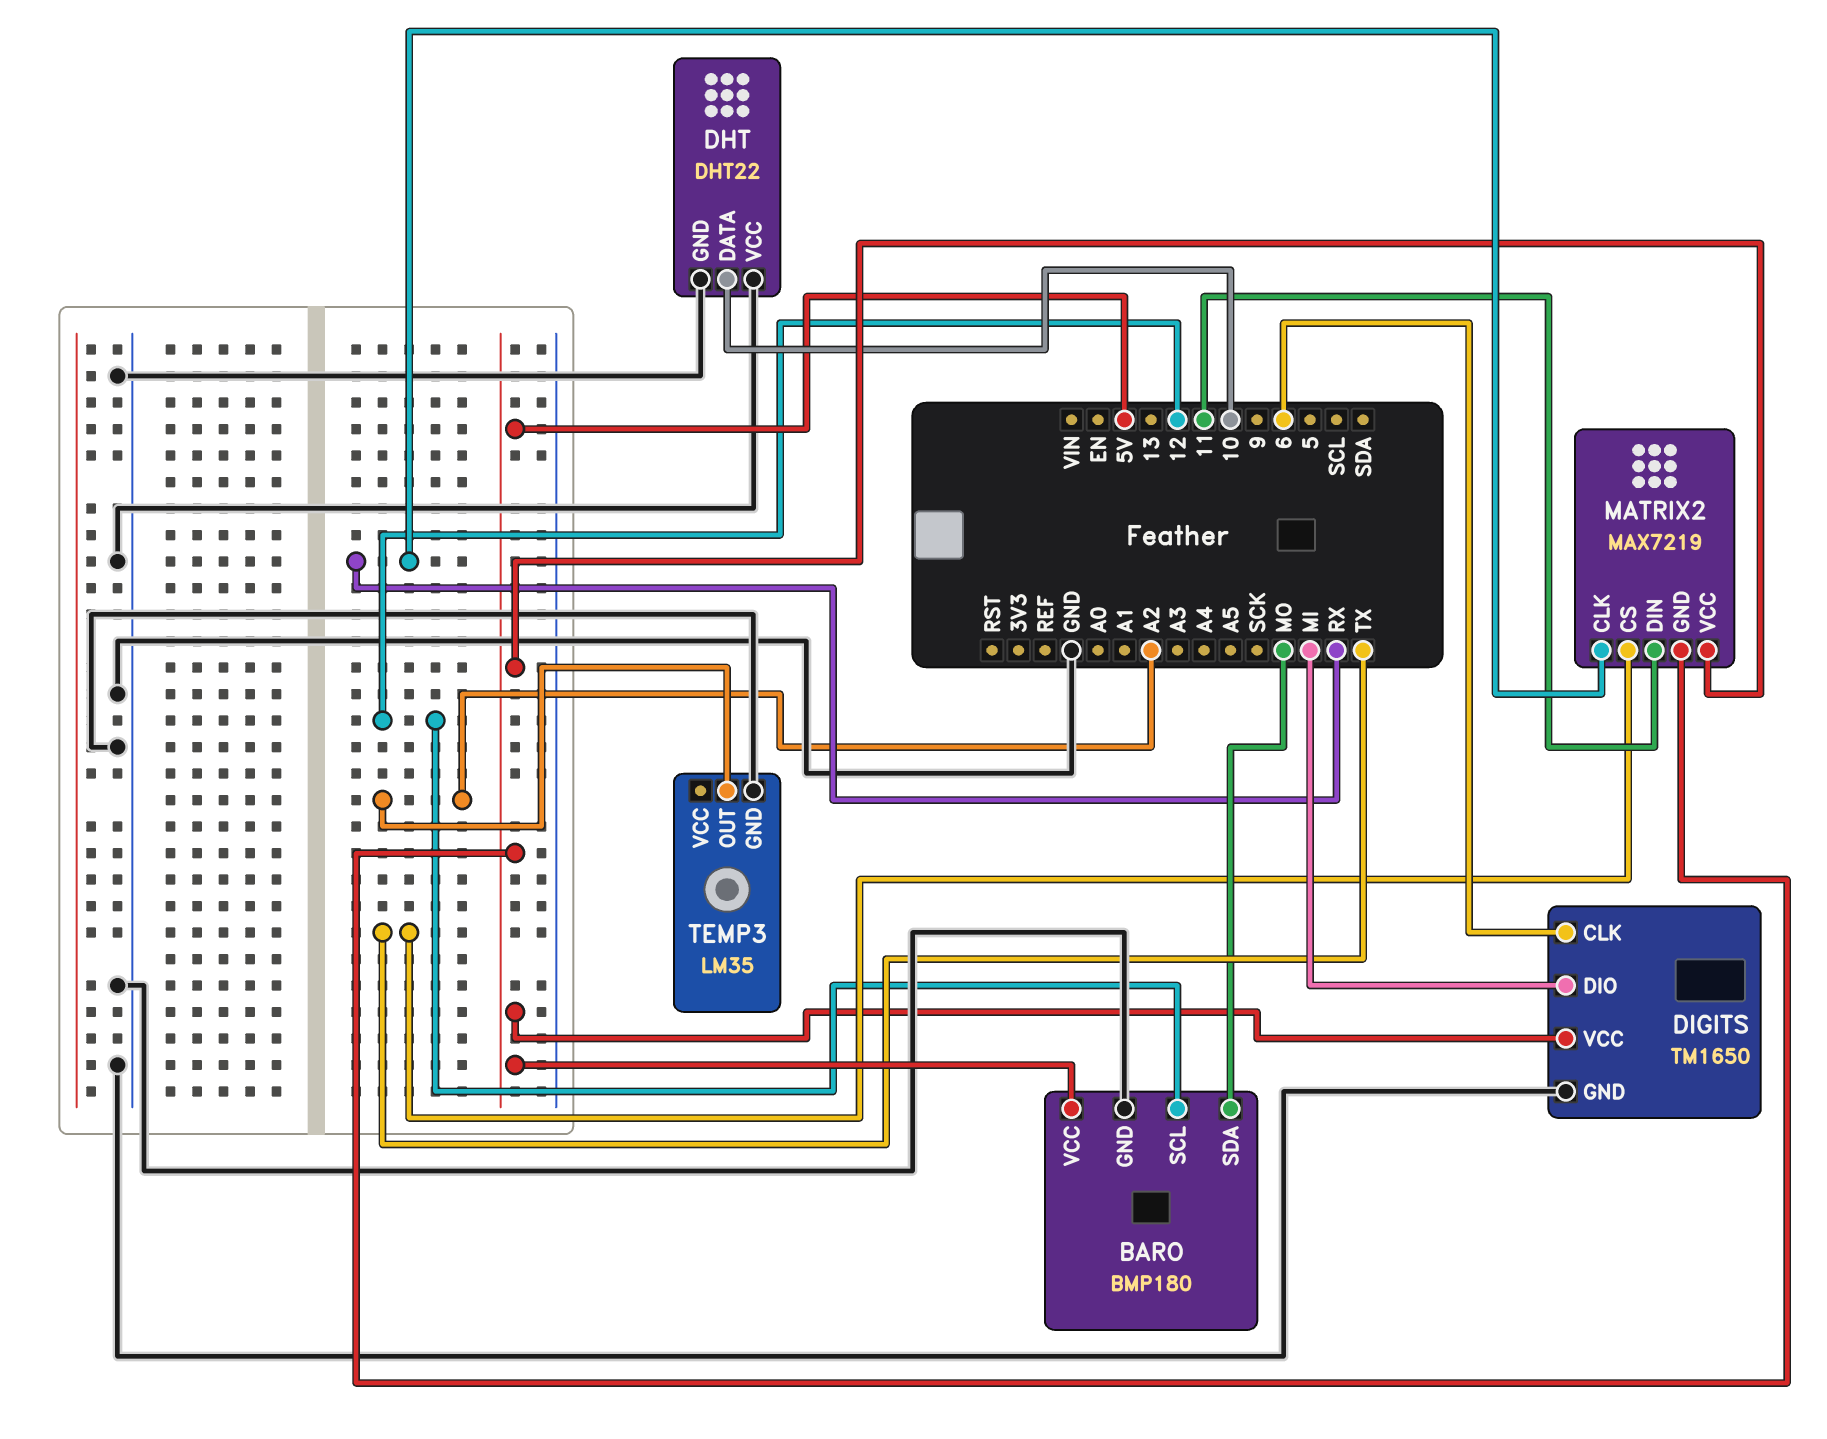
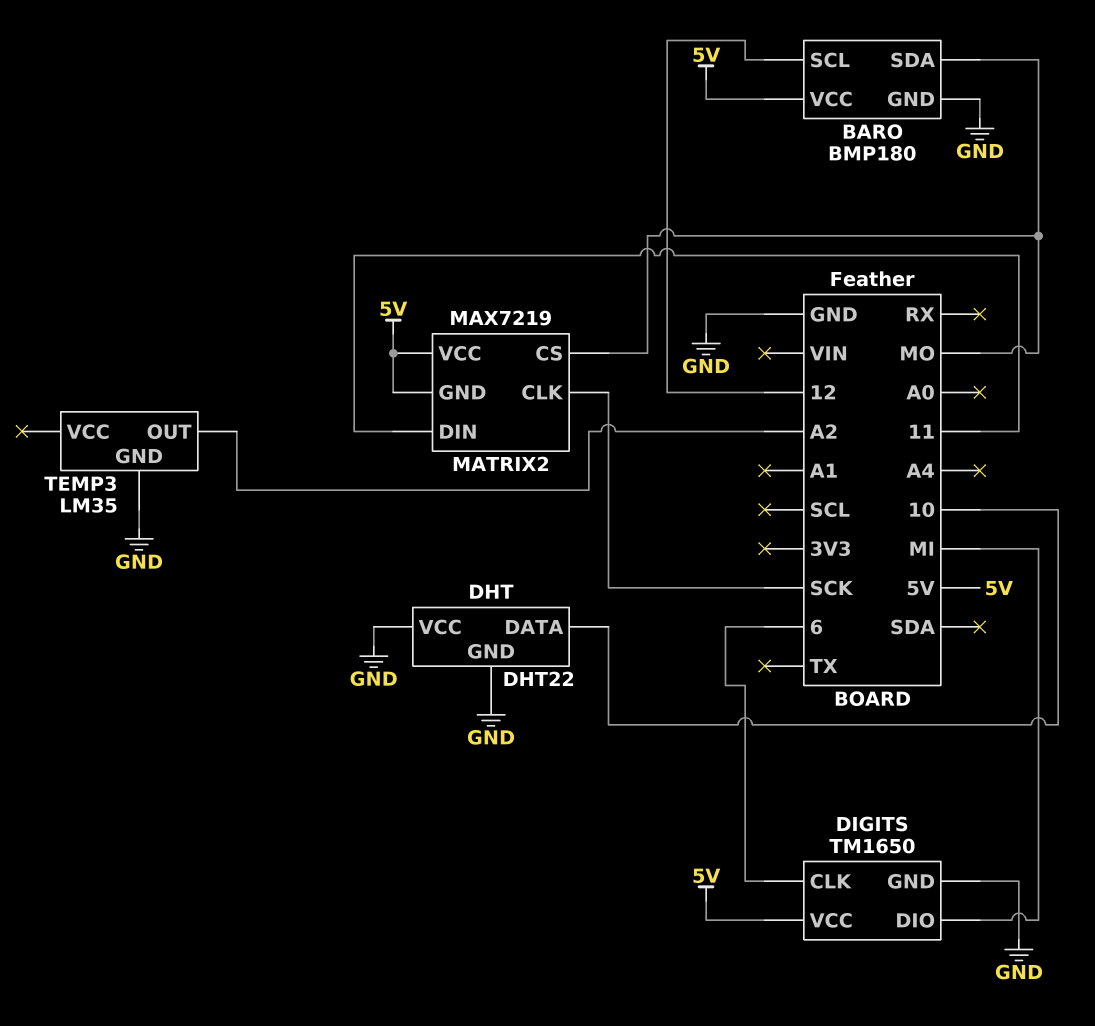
MATRIX2 pin CLK: RX -> SCK
MATRIX2 pin CS: TX -> MO

